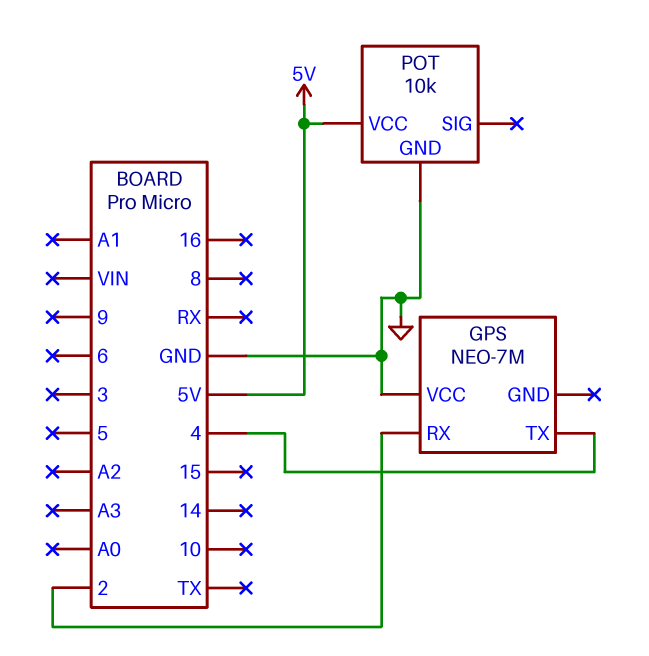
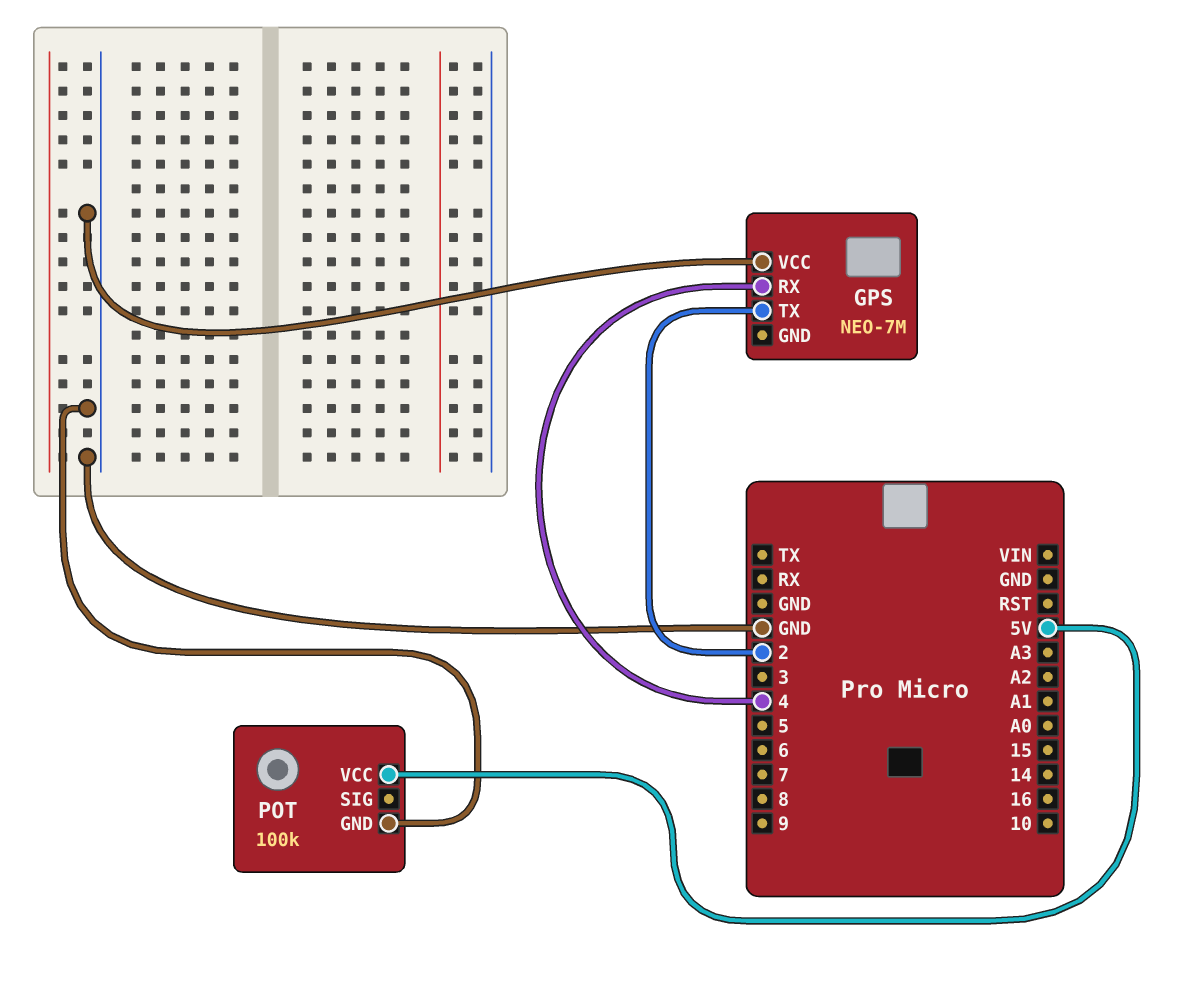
GPS pin RX: 2 -> 4
GPS pin TX: 4 -> 2
POT: 10k -> 100k

